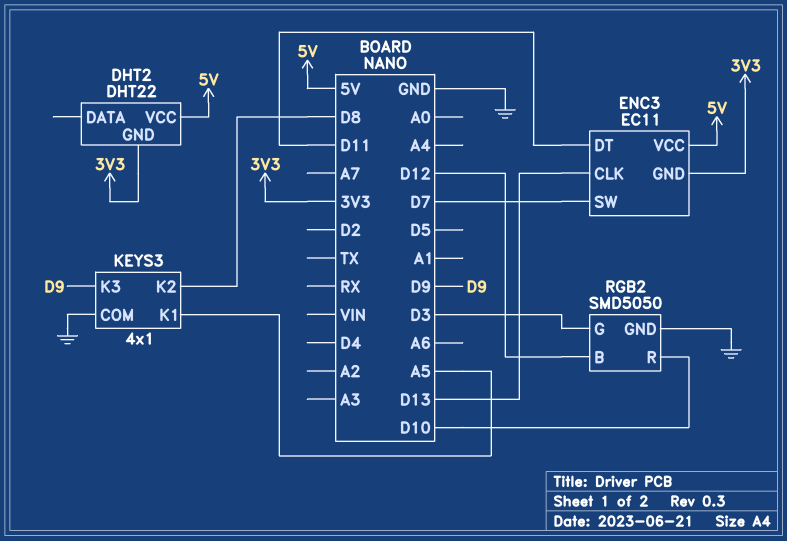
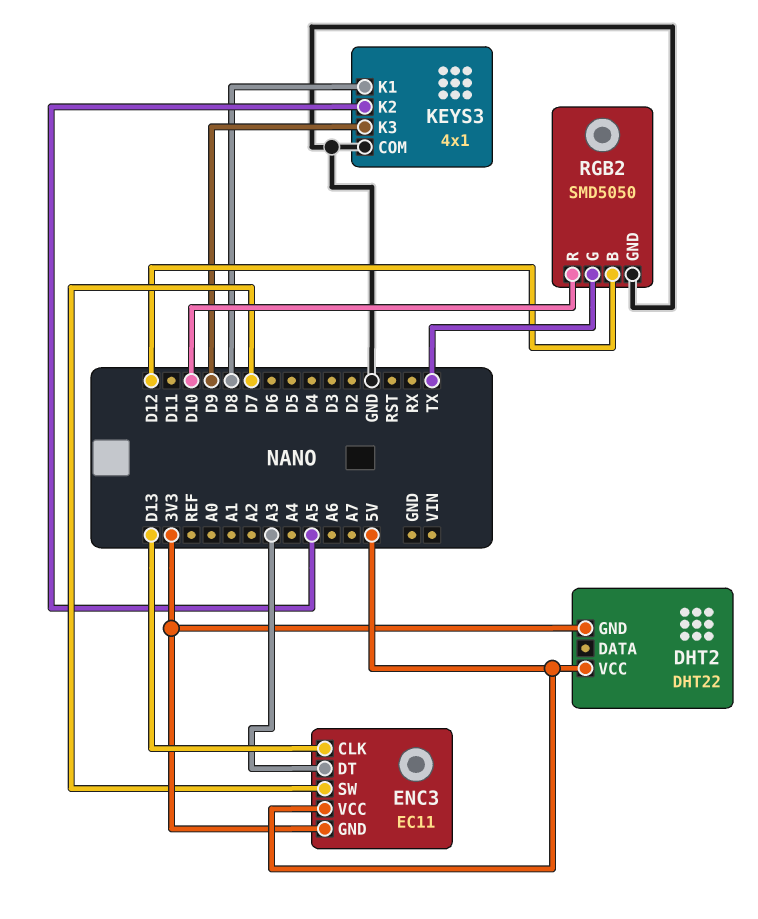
ENC3 pin DT: D11 -> A3
KEYS3 pin K1: A5 -> D8
KEYS3 pin K2: D8 -> A5
RGB2 pin G: D3 -> TX

